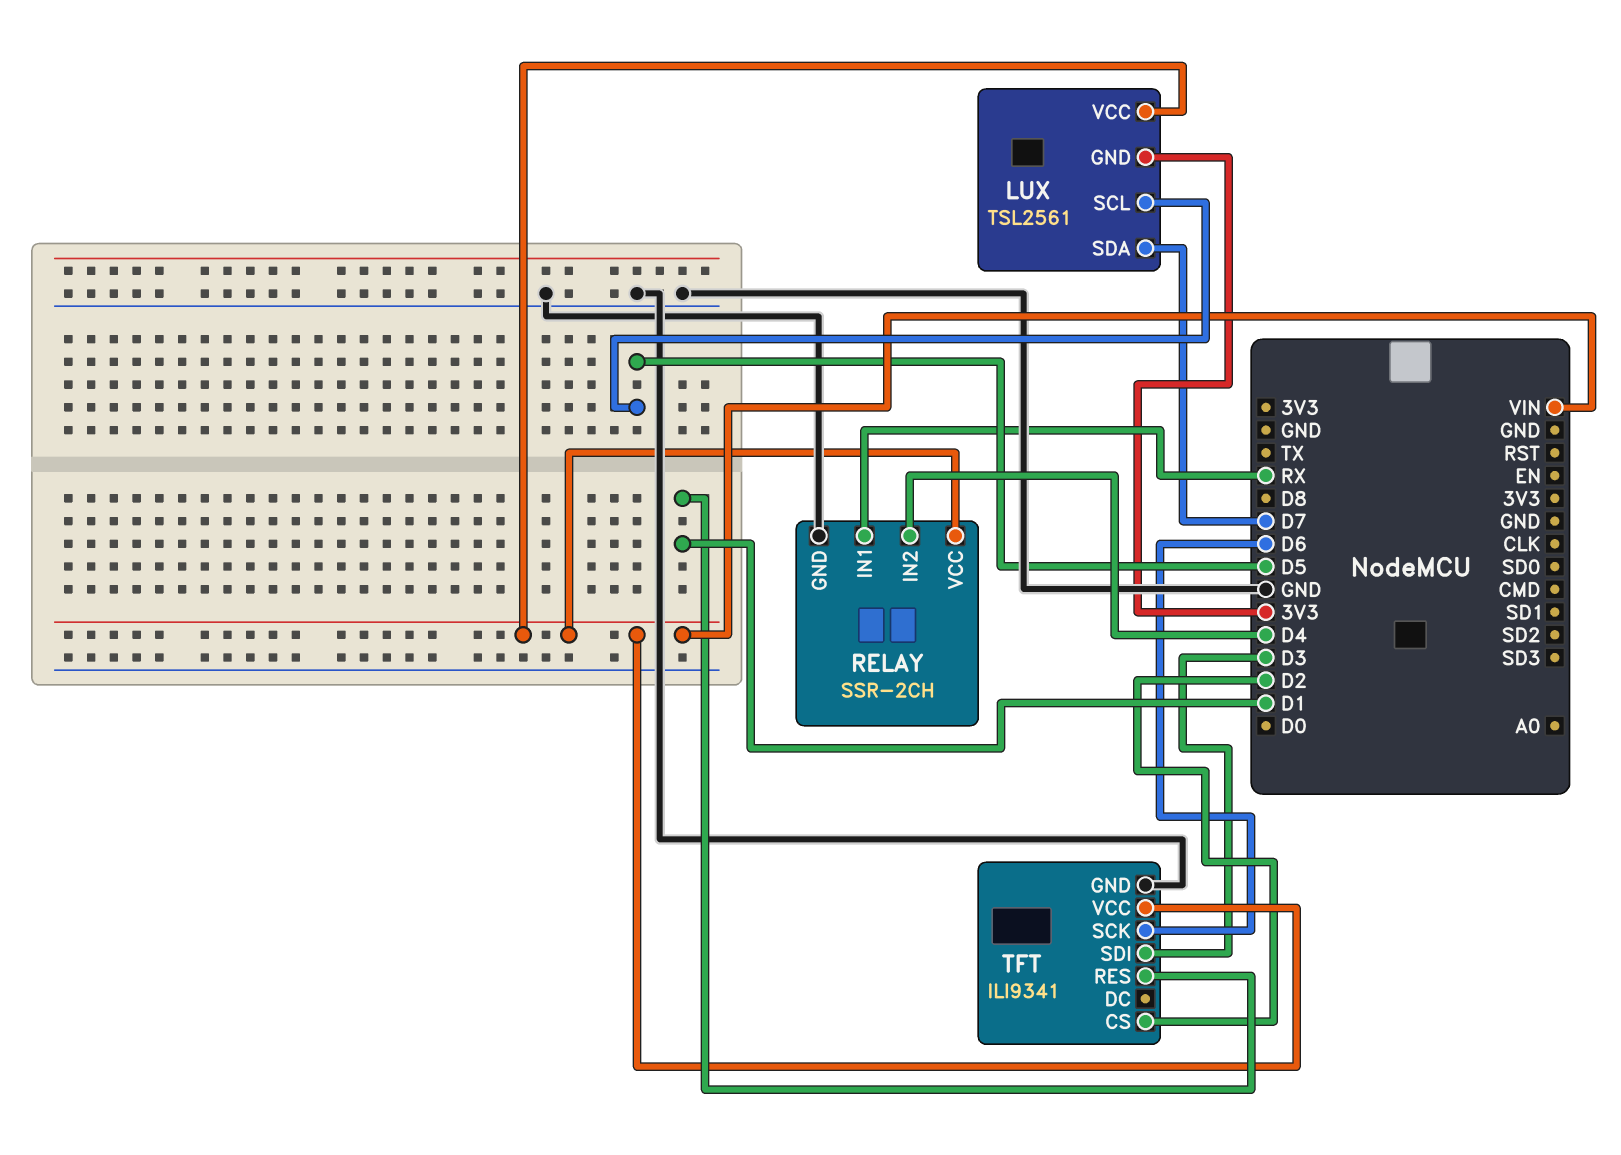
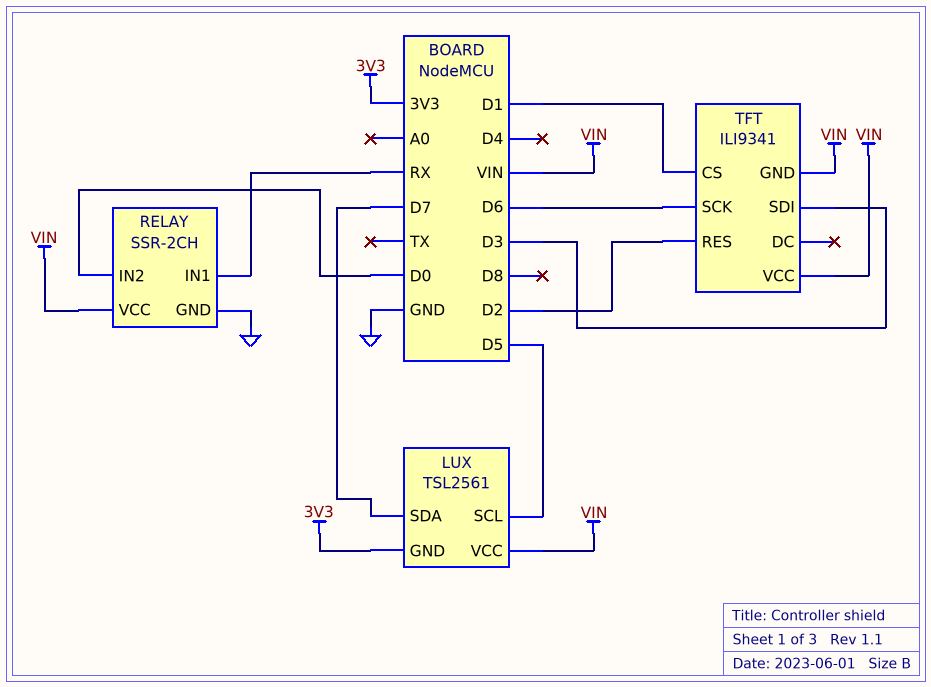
RELAY pin IN2: D4 -> D0
TFT pin CS: D2 -> D1
TFT pin GND: GND -> VIN
TFT pin RES: D1 -> D2

